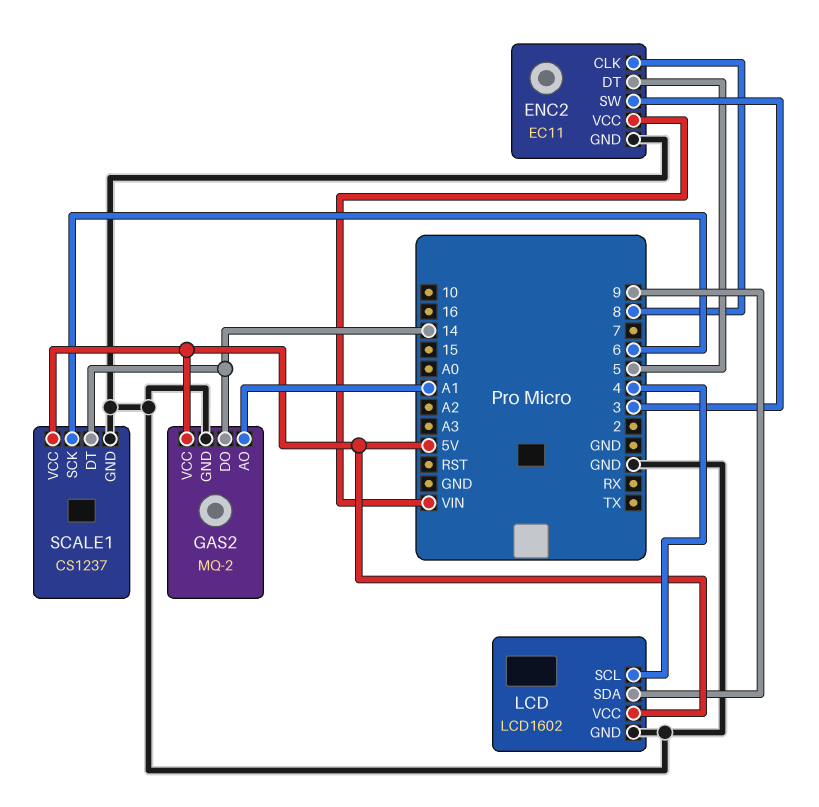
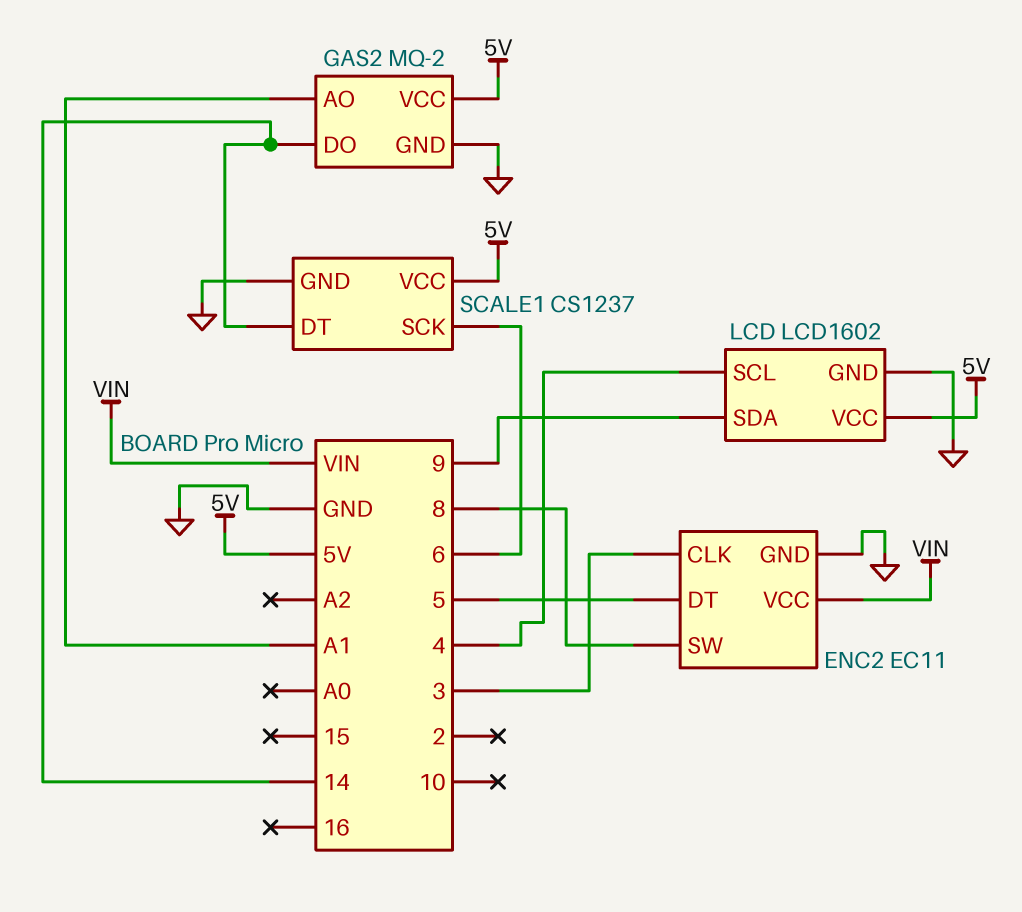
ENC2 pin CLK: 8 -> 3
ENC2 pin SW: 3 -> 8

